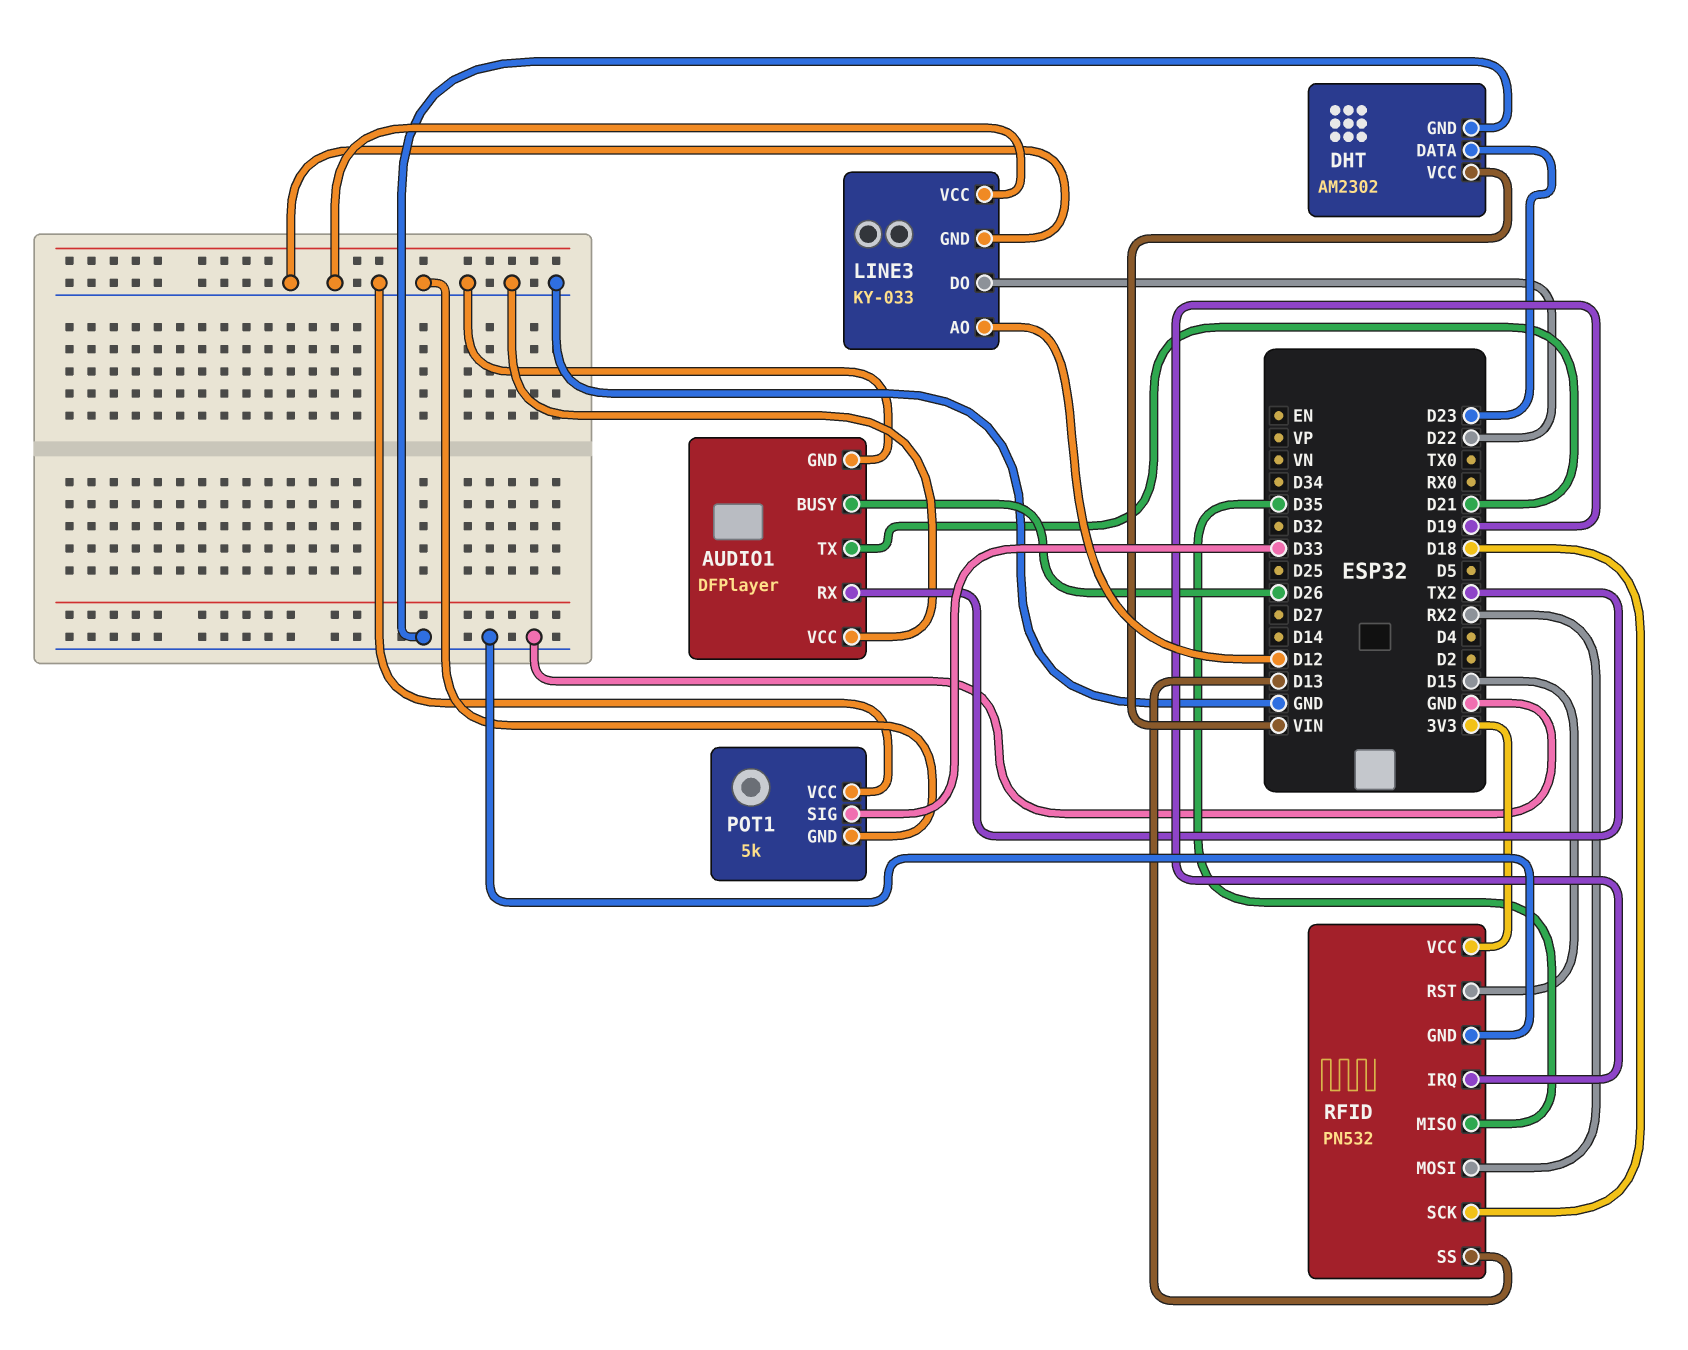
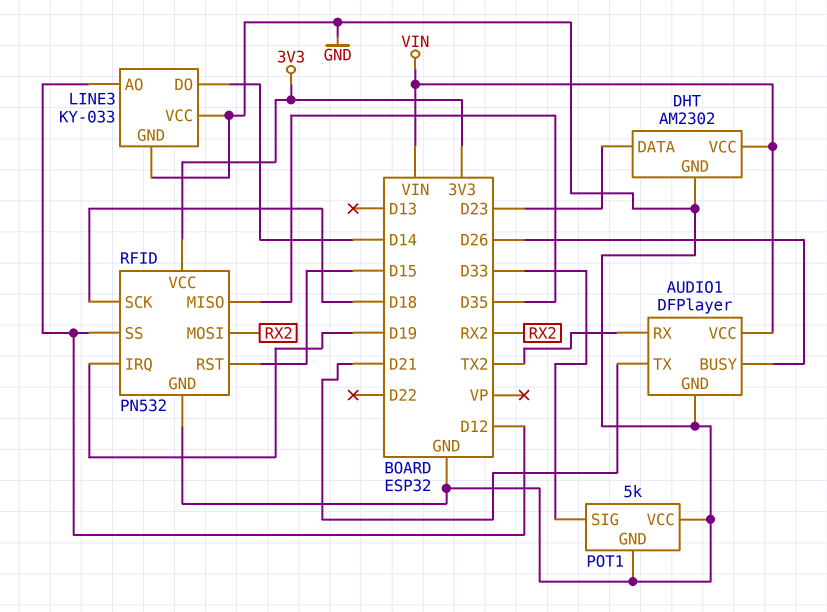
AUDIO1 pin VCC: GND -> VIN
LINE3 pin DO: D22 -> D14
RFID pin SS: D13 -> D12

